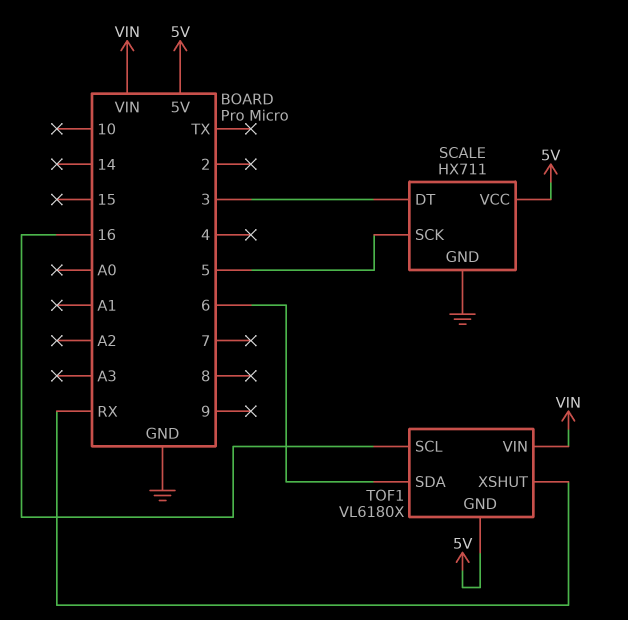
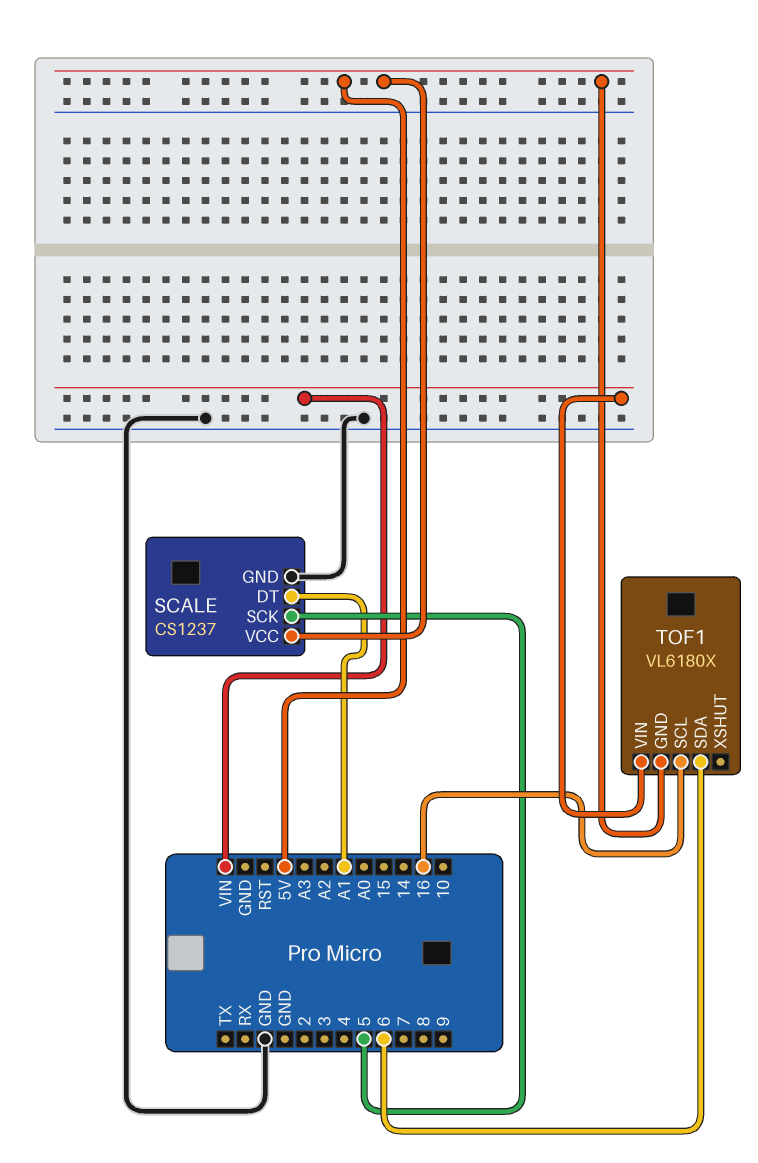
SCALE: HX711 -> CS1237
SCALE pin DT: 3 -> A1
TOF1 pin XSHUT: RX -> none

